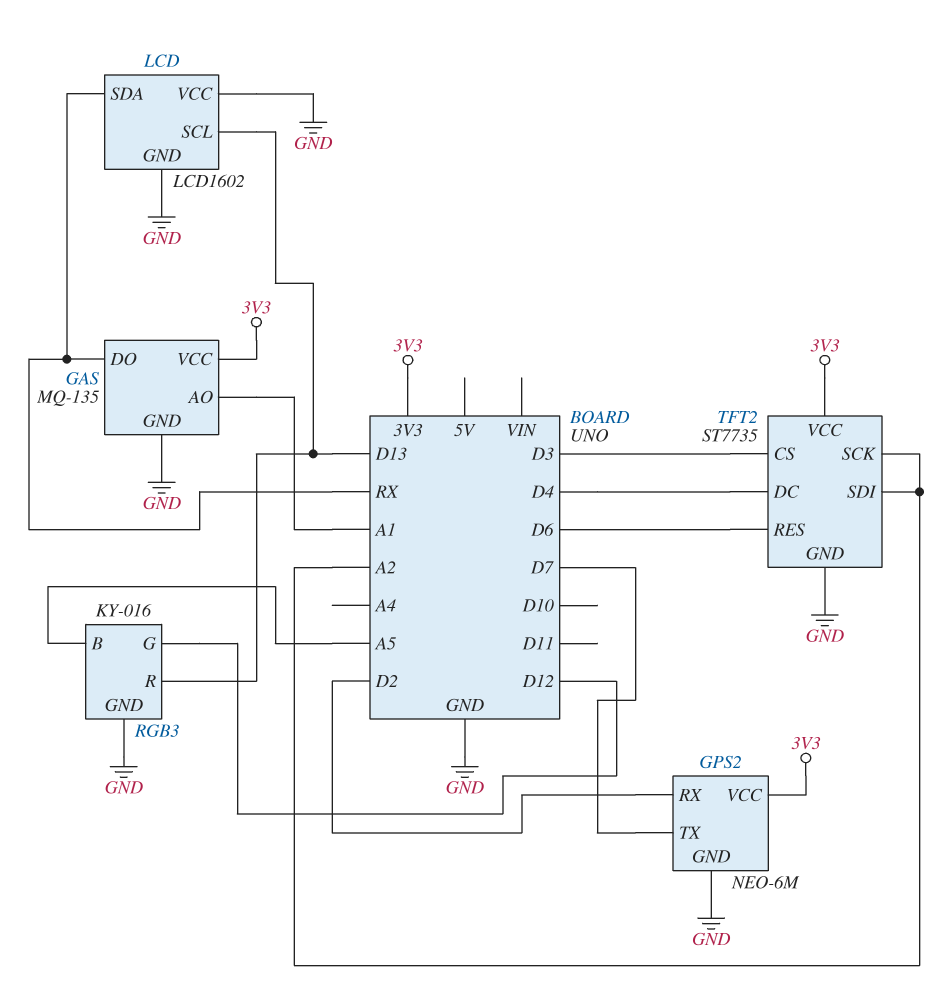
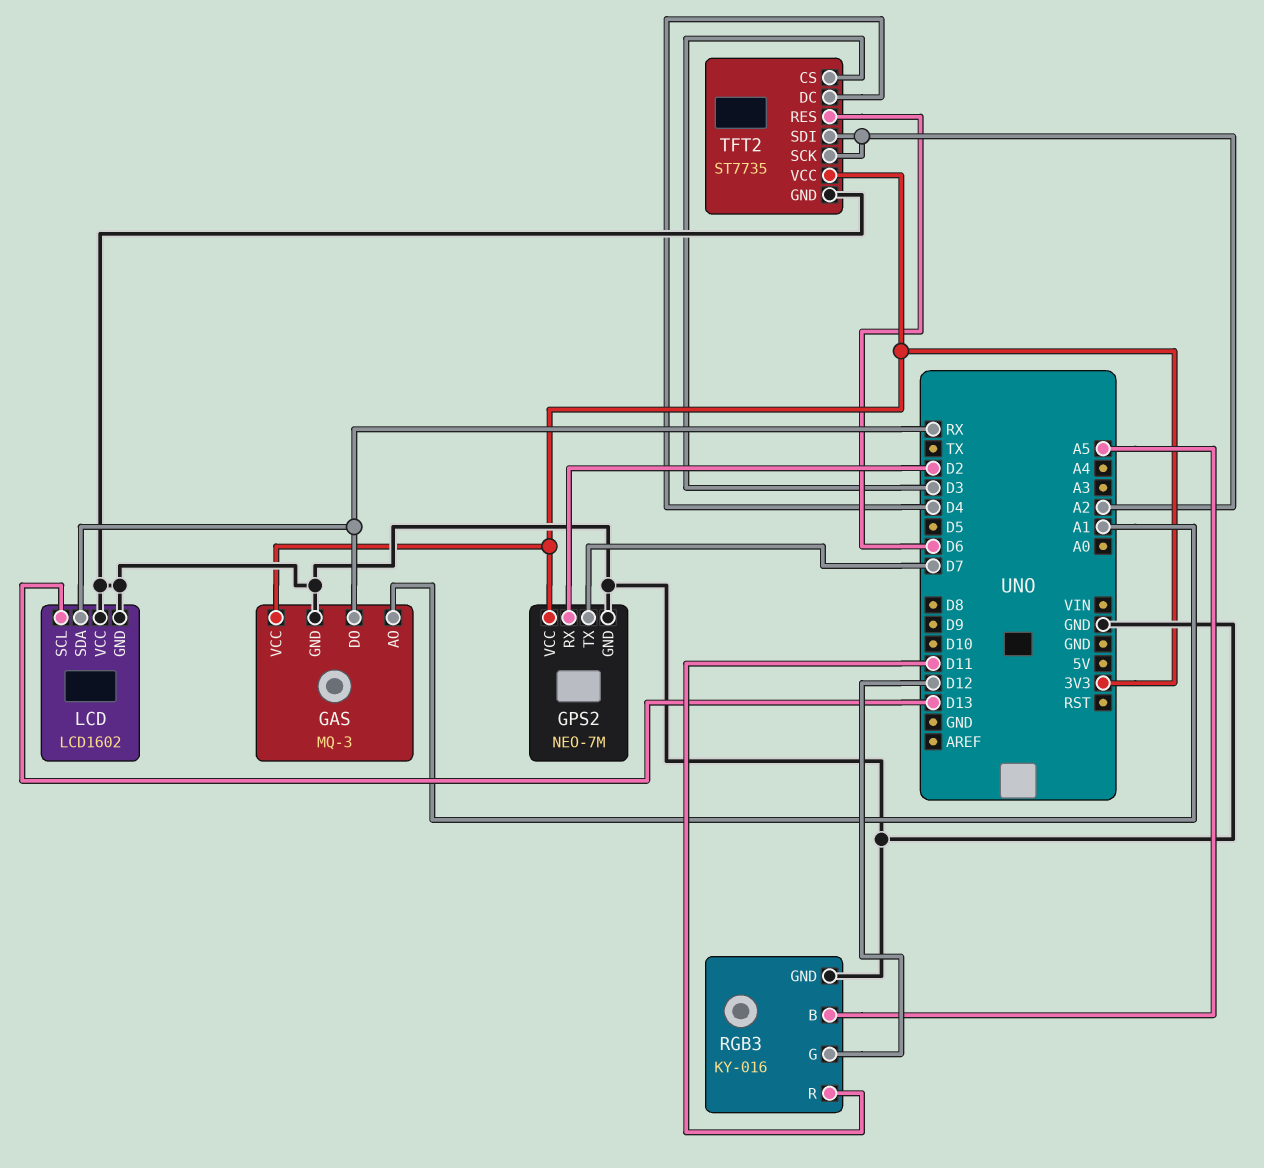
GAS: MQ-135 -> MQ-3
GPS2: NEO-6M -> NEO-7M
RGB3 pin R: D13 -> D11

